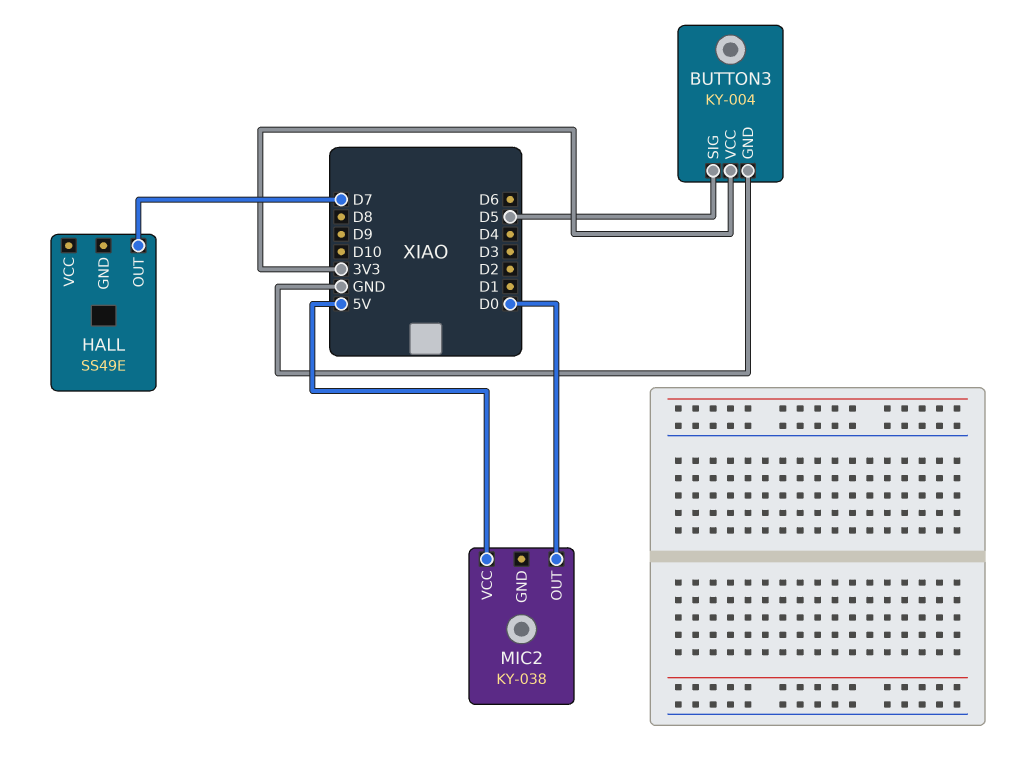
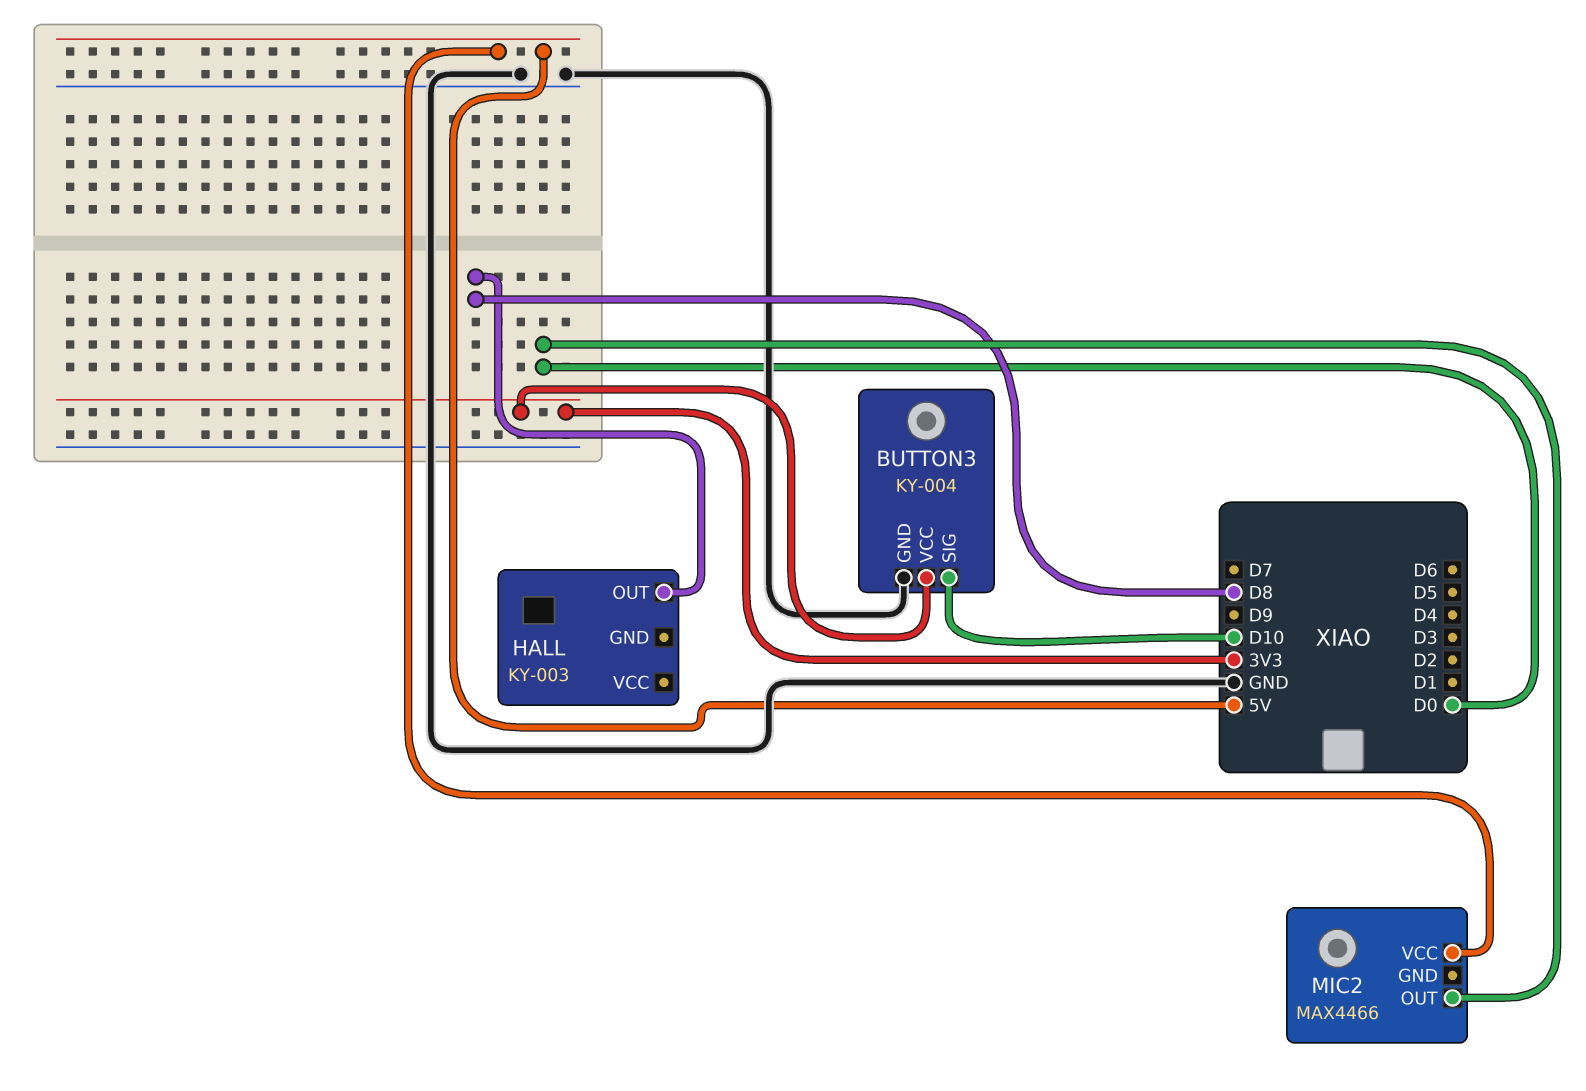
BUTTON3 pin SIG: D5 -> D10
HALL: SS49E -> KY-003
HALL pin OUT: D7 -> D8
MIC2: KY-038 -> MAX4466

